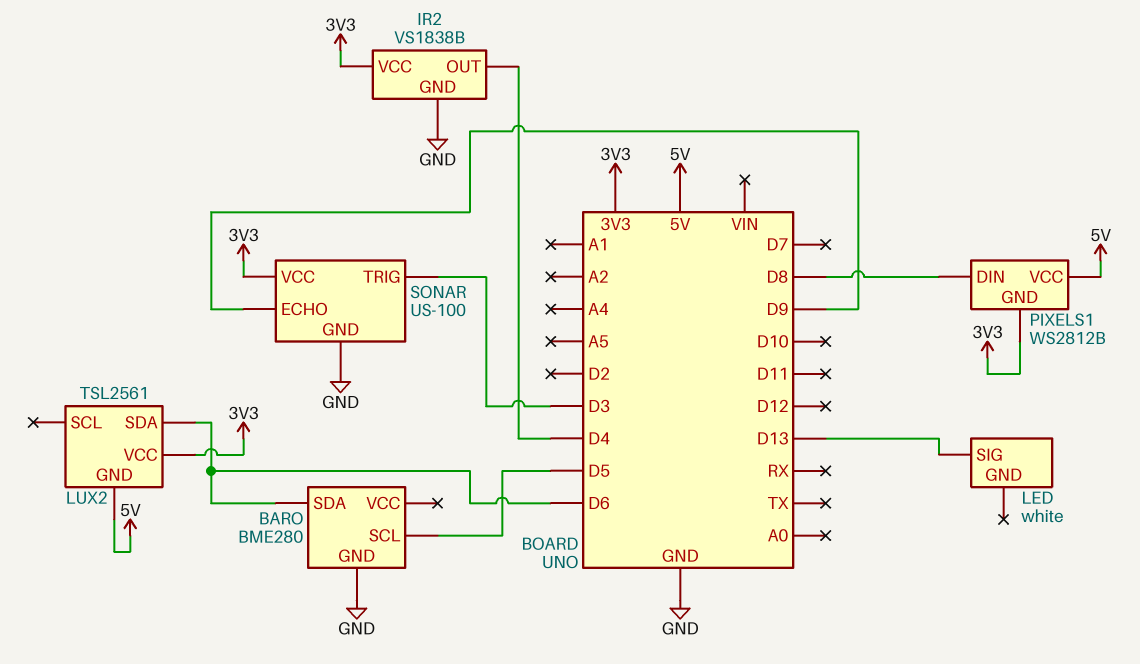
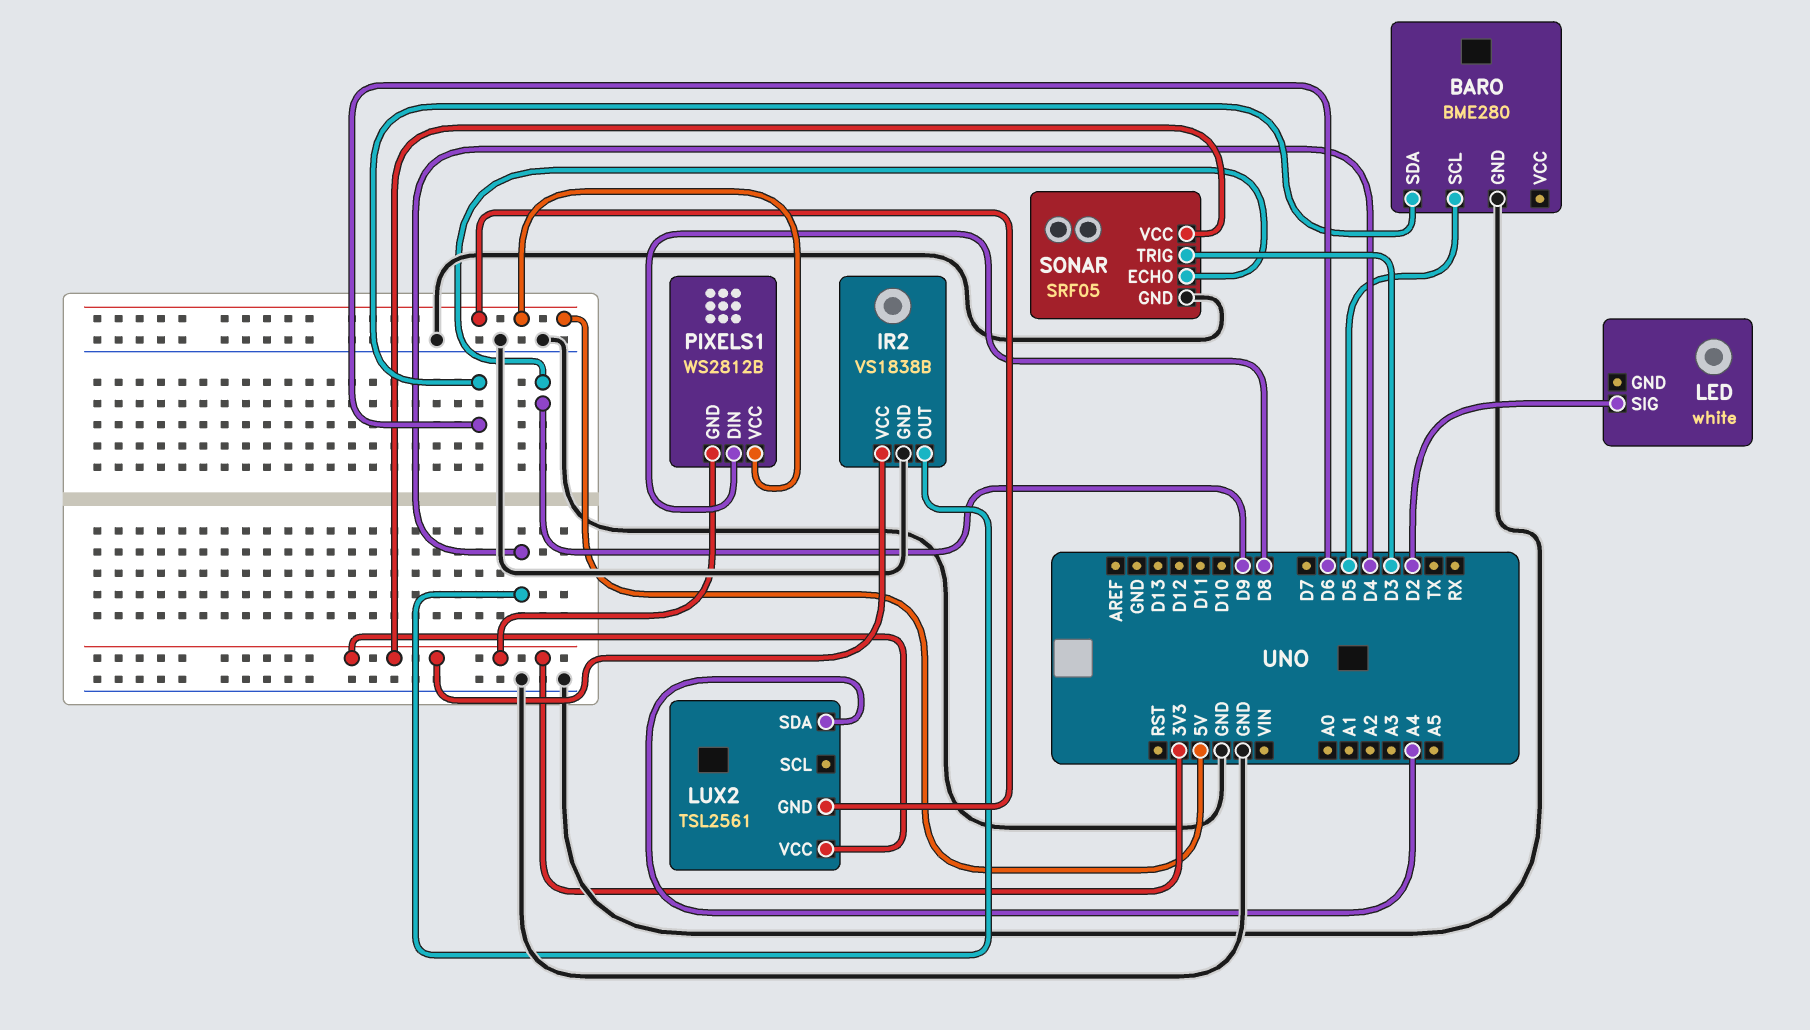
LED pin SIG: D13 -> D2
LUX2 pin SDA: D6 -> A4
SONAR: US-100 -> SRF05

